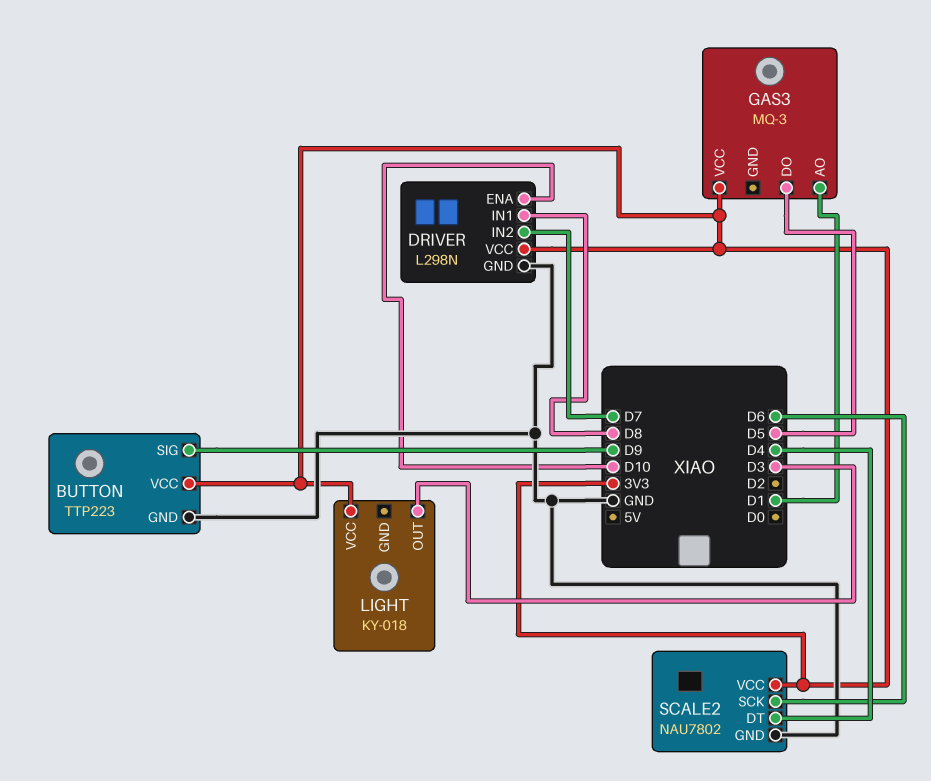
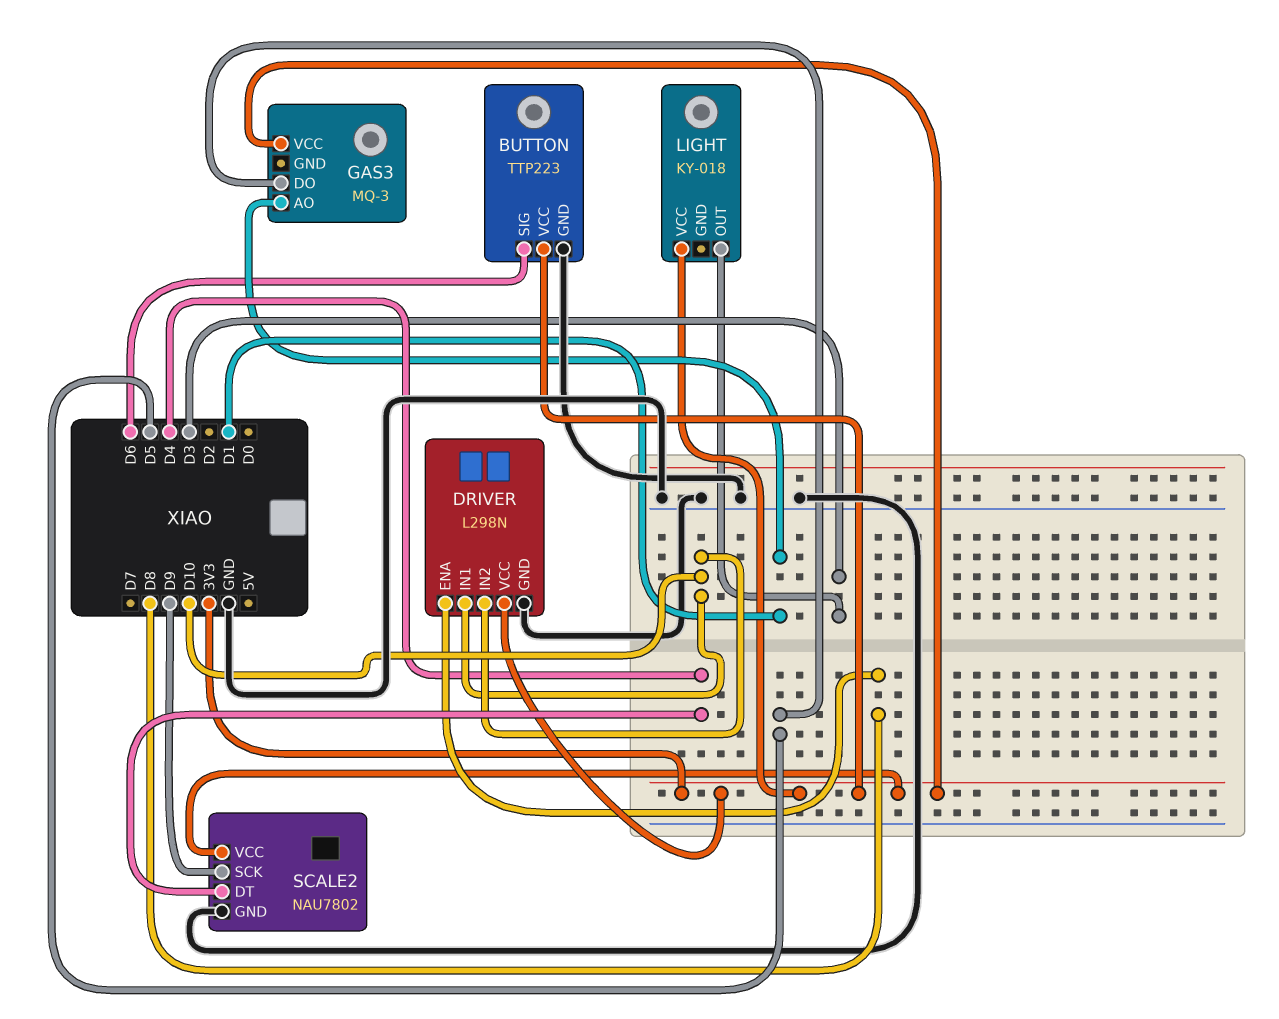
BUTTON pin SIG: D9 -> D6
DRIVER pin ENA: D10 -> D8
DRIVER pin IN1: D8 -> D10
DRIVER pin IN2: D7 -> D10
SCALE2 pin SCK: D6 -> D9

